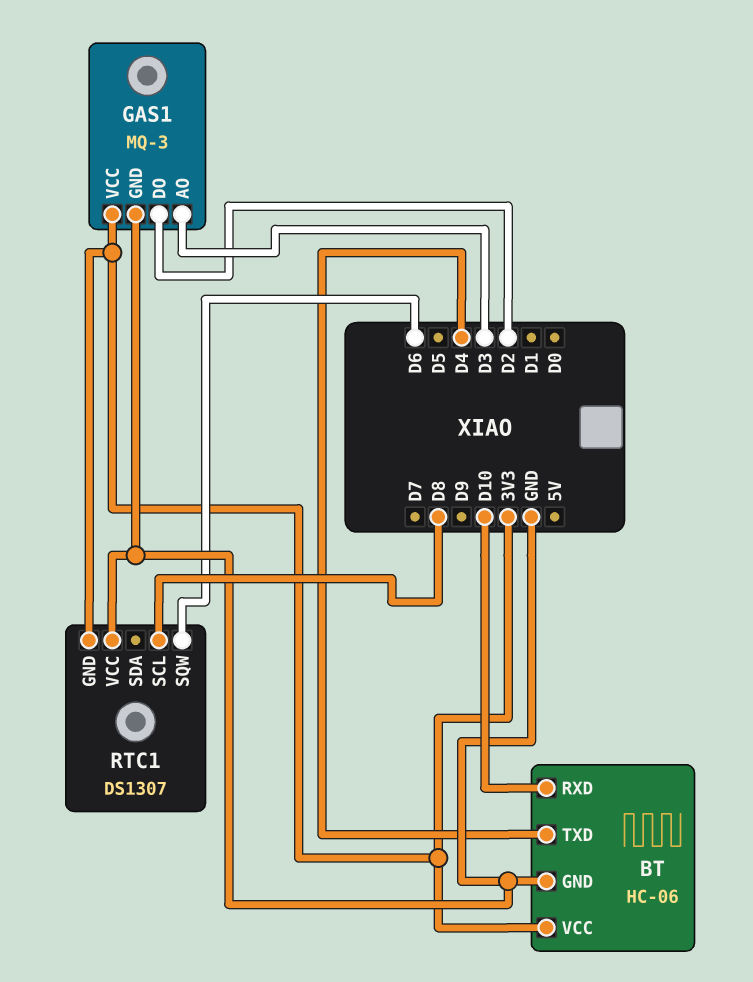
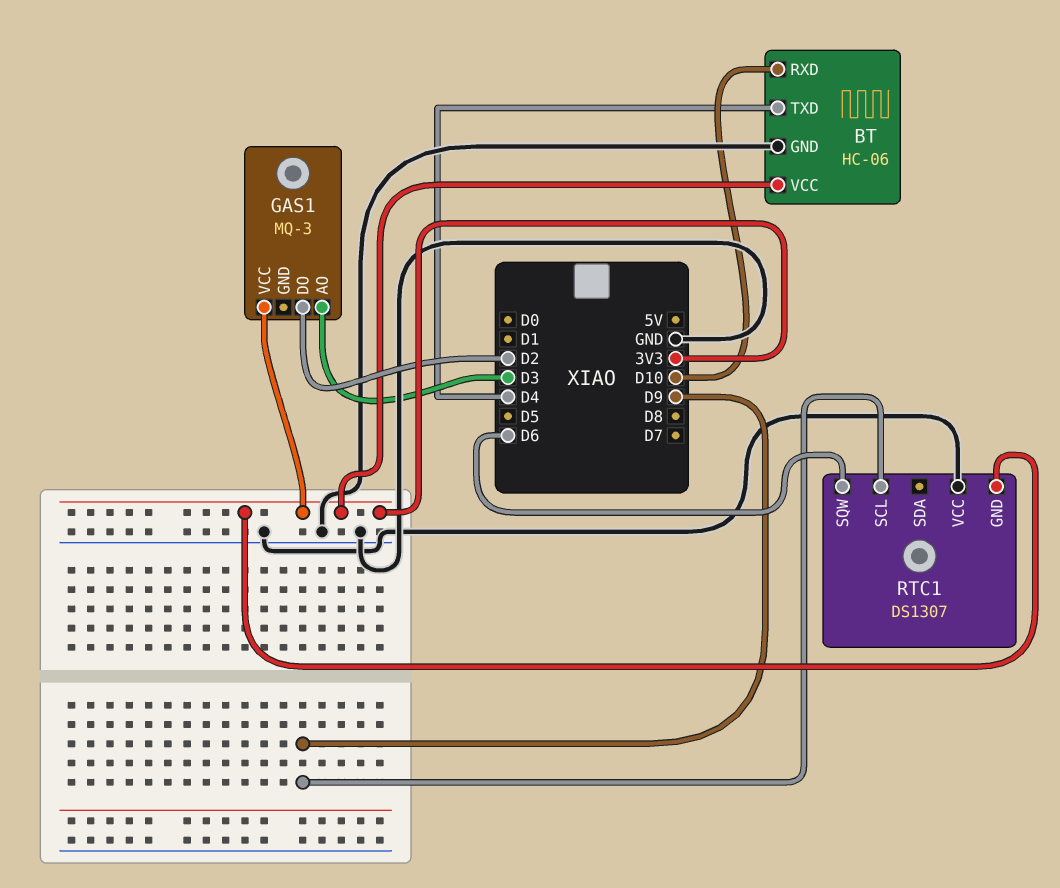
GAS1 pin GND: GND -> none
RTC1 pin SCL: D8 -> D9

